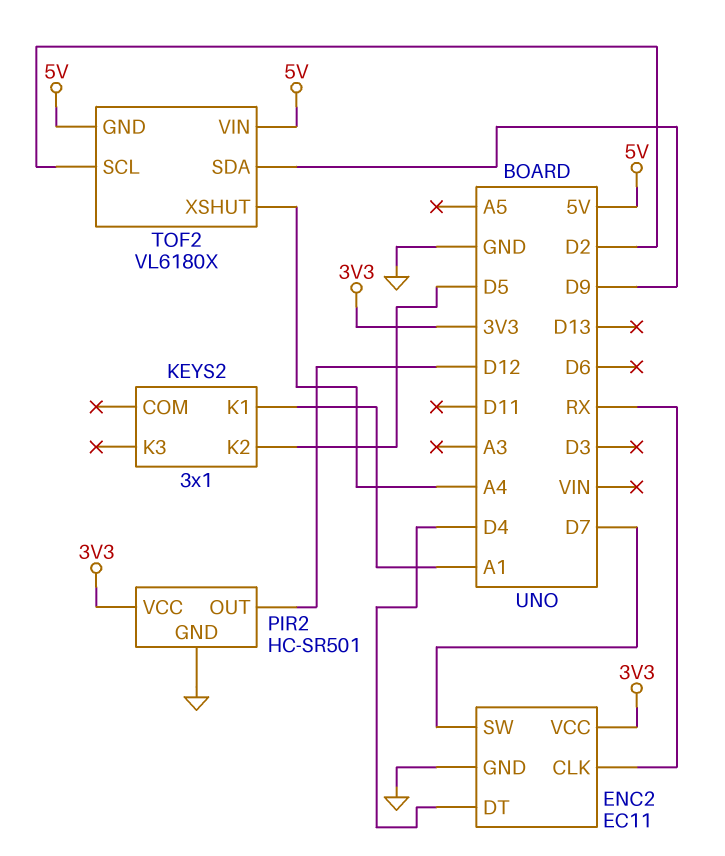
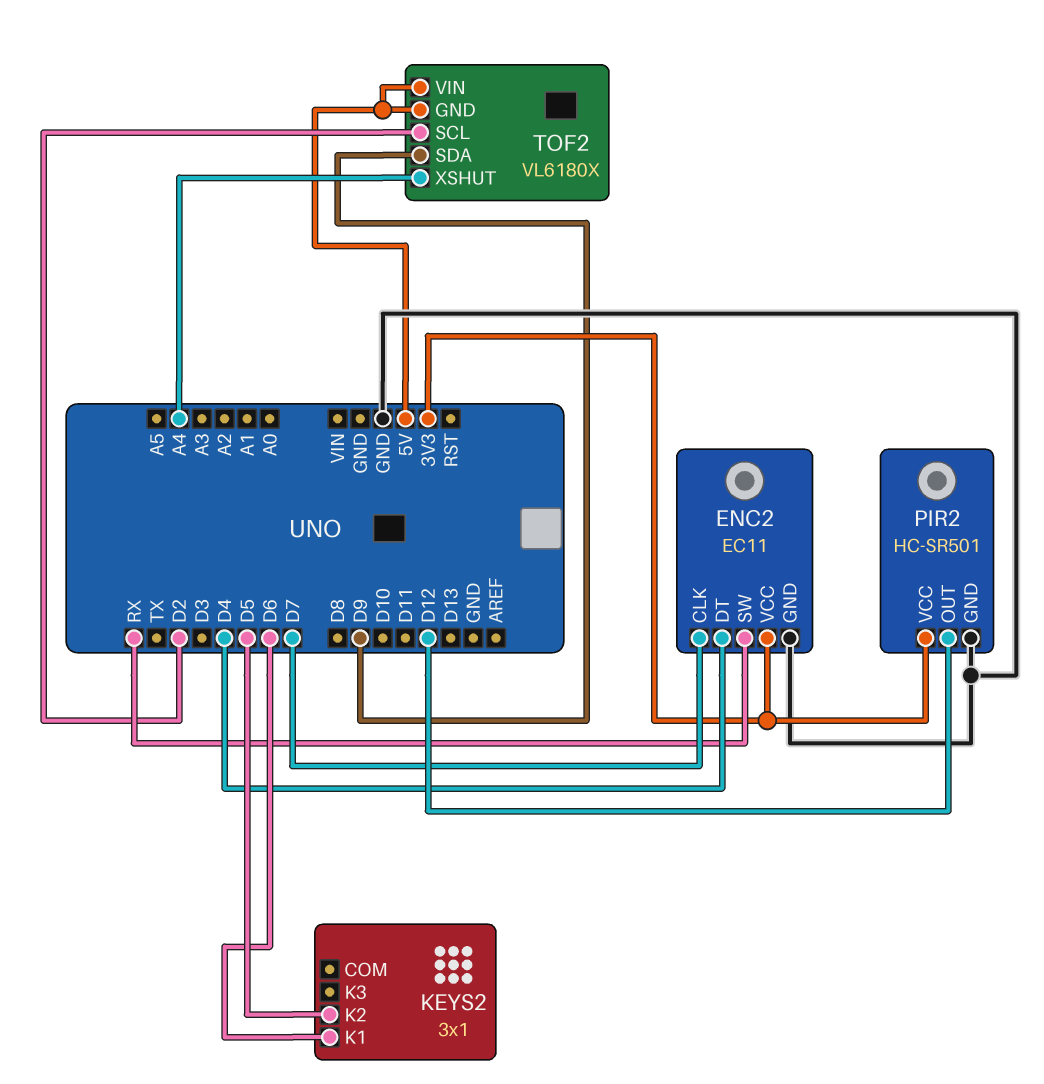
ENC2 pin CLK: RX -> D7
ENC2 pin SW: D7 -> RX
KEYS2 pin K1: A1 -> D6

